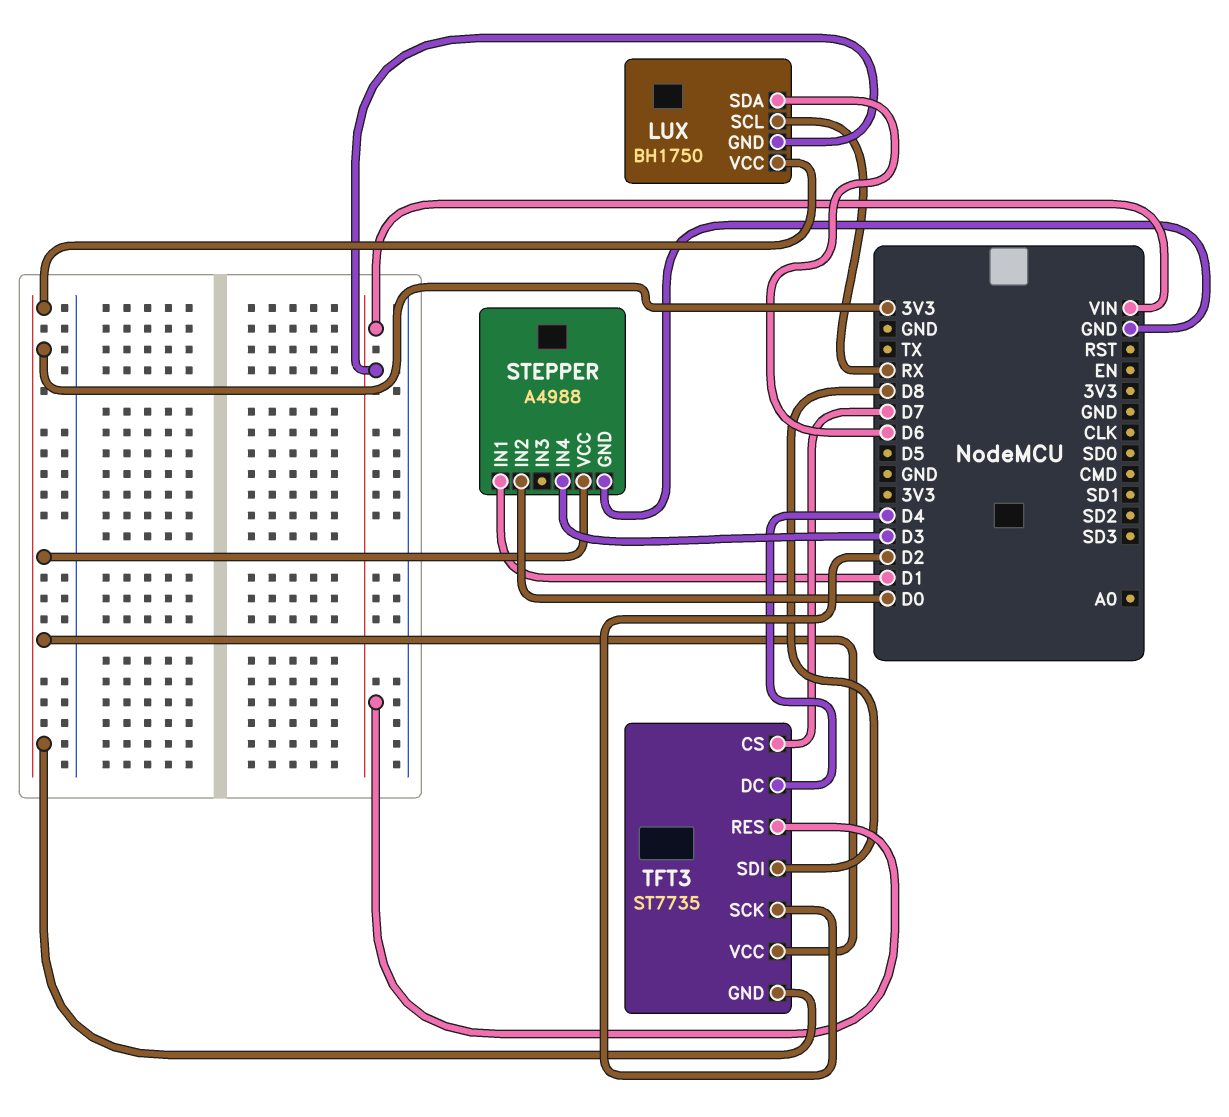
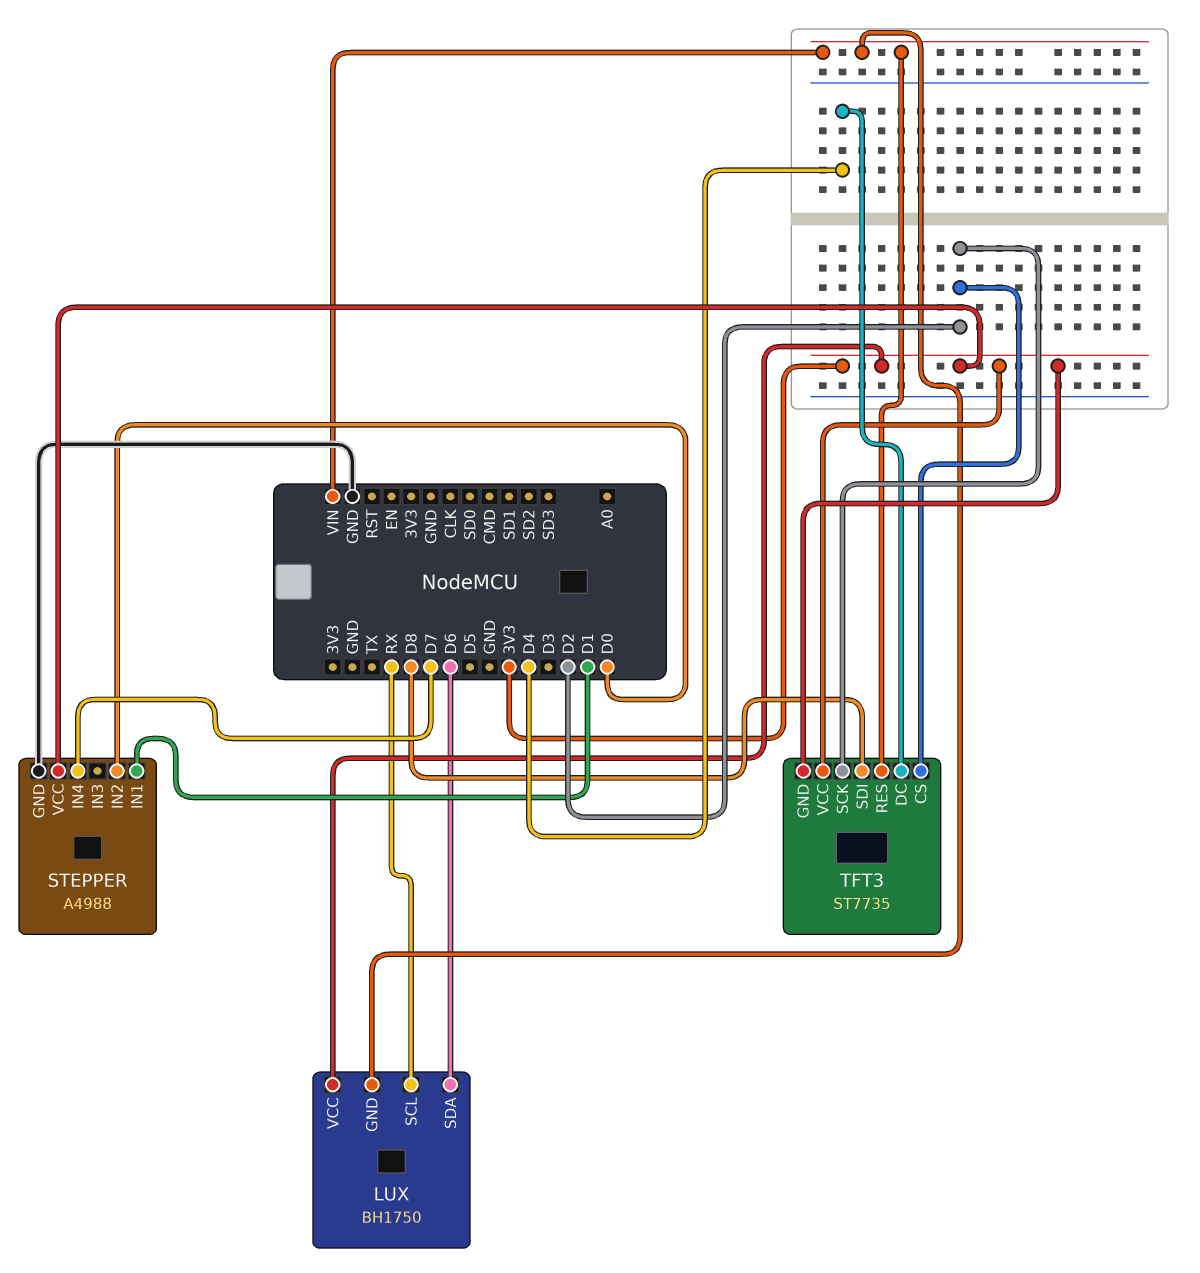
STEPPER pin IN4: D3 -> D7
TFT3 pin CS: D7 -> D2

